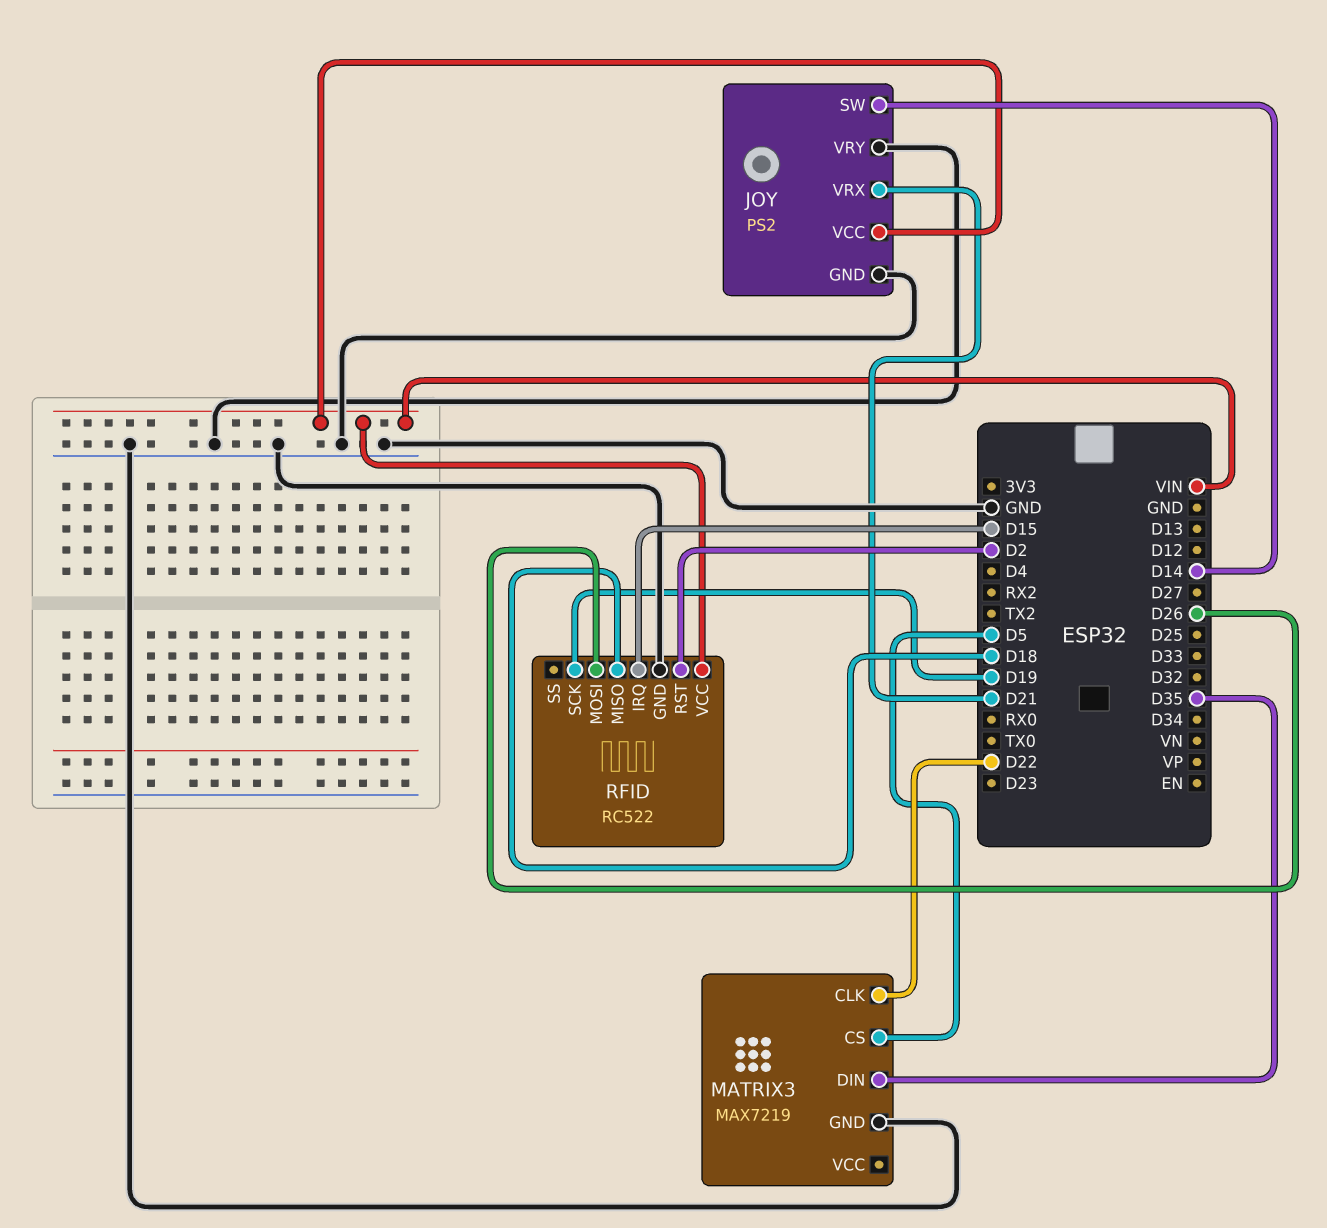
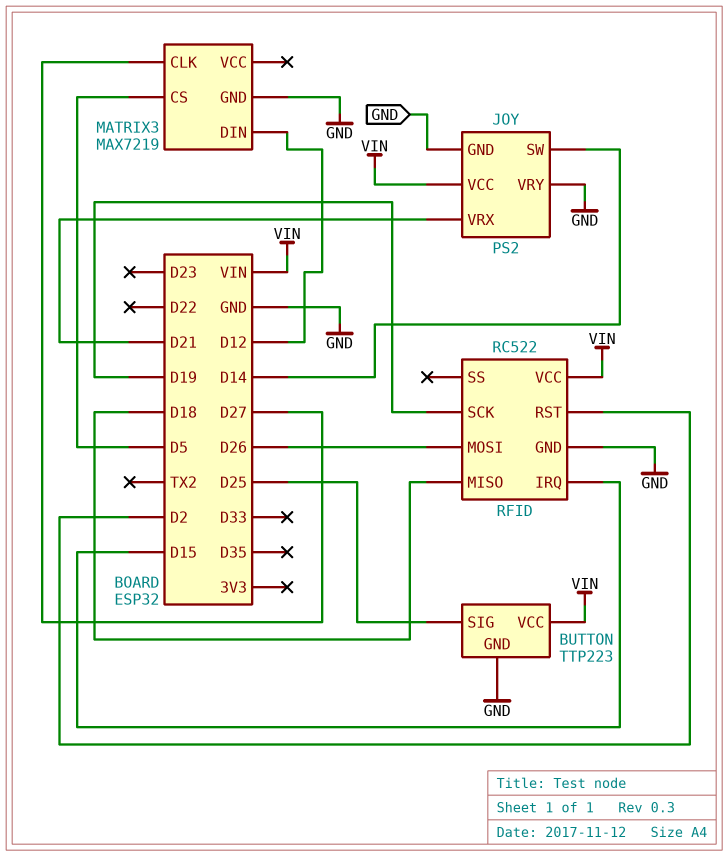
BUTTON: none -> TTP223
BUTTON pin GND: none -> GND
BUTTON pin SIG: none -> D25
BUTTON pin VCC: none -> VIN
MATRIX3 pin CLK: D22 -> D27
MATRIX3 pin DIN: D35 -> D12

